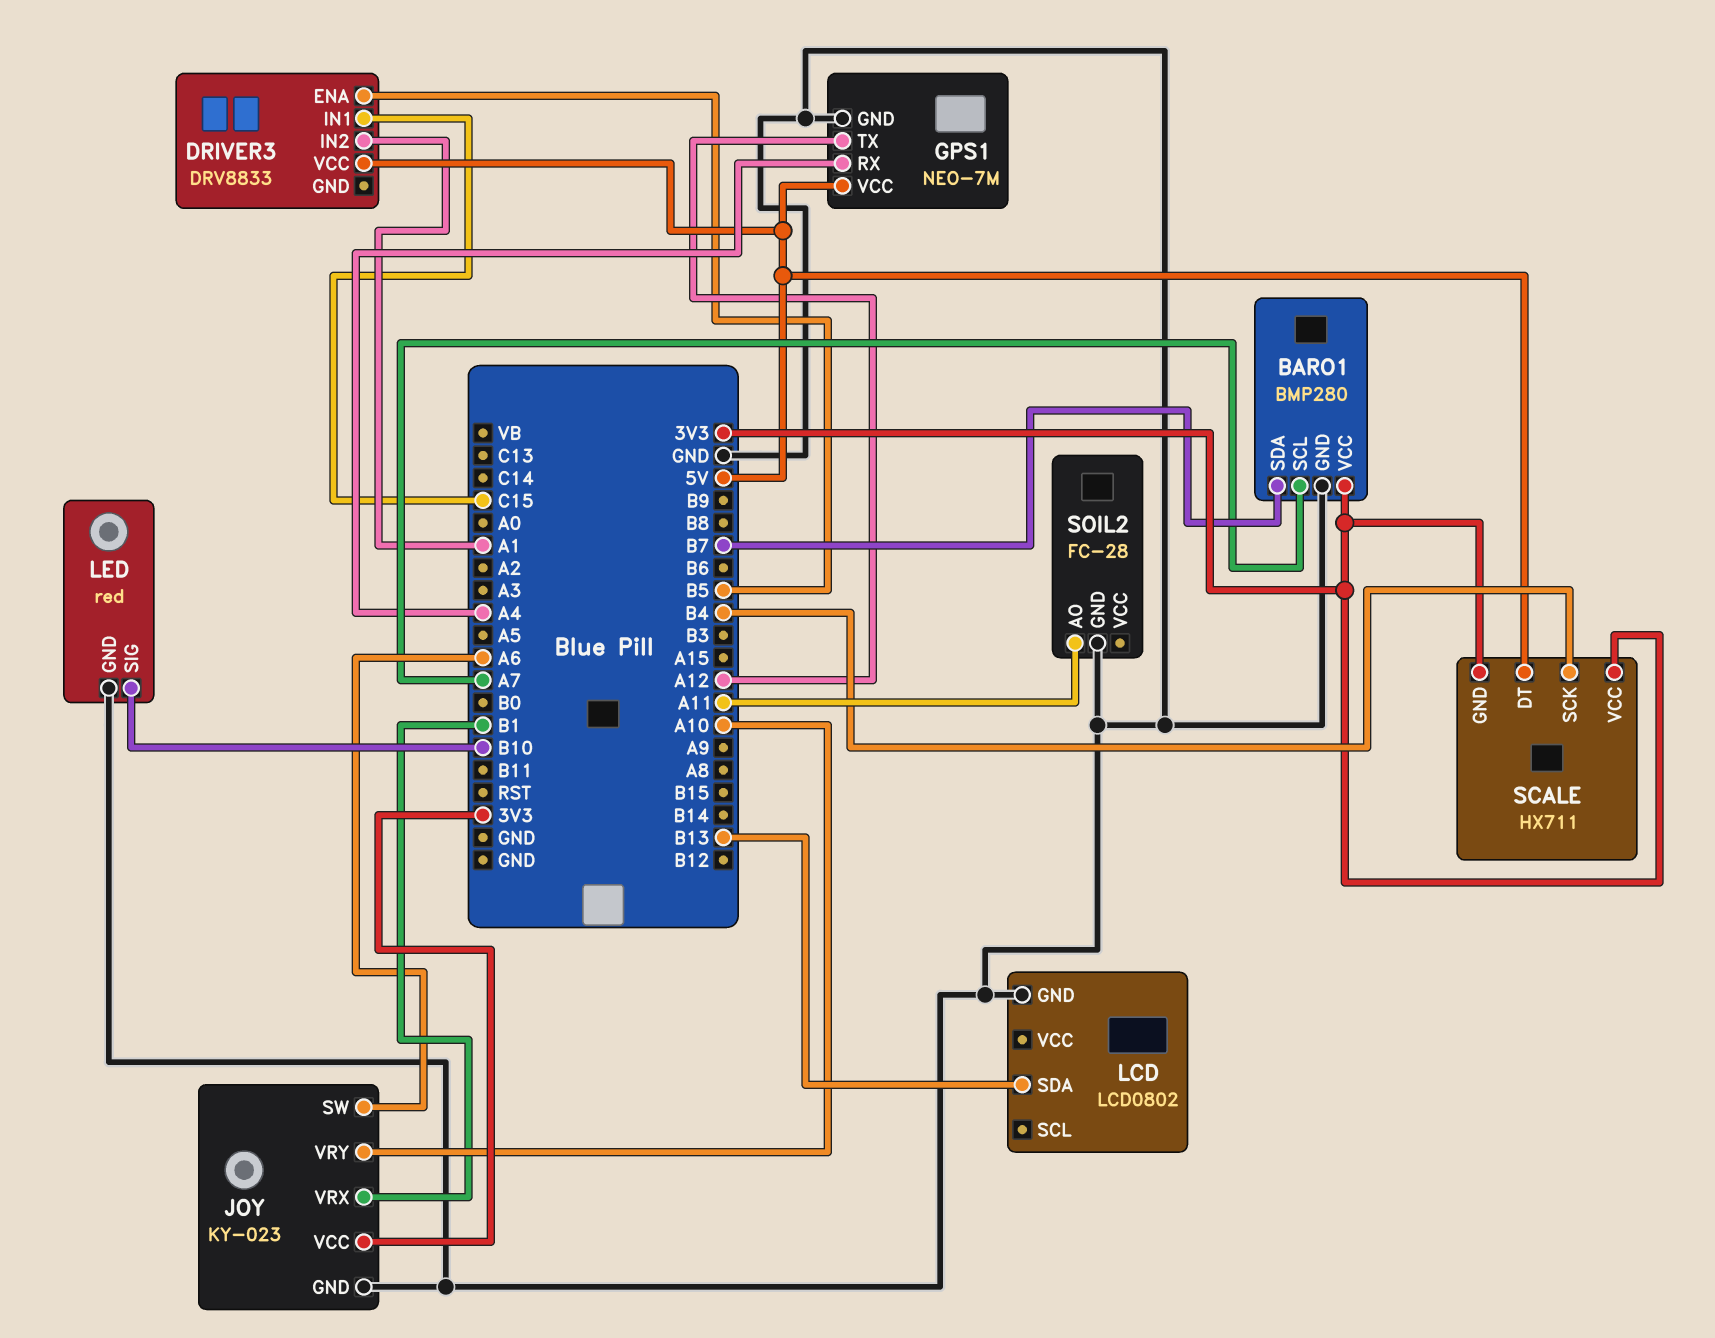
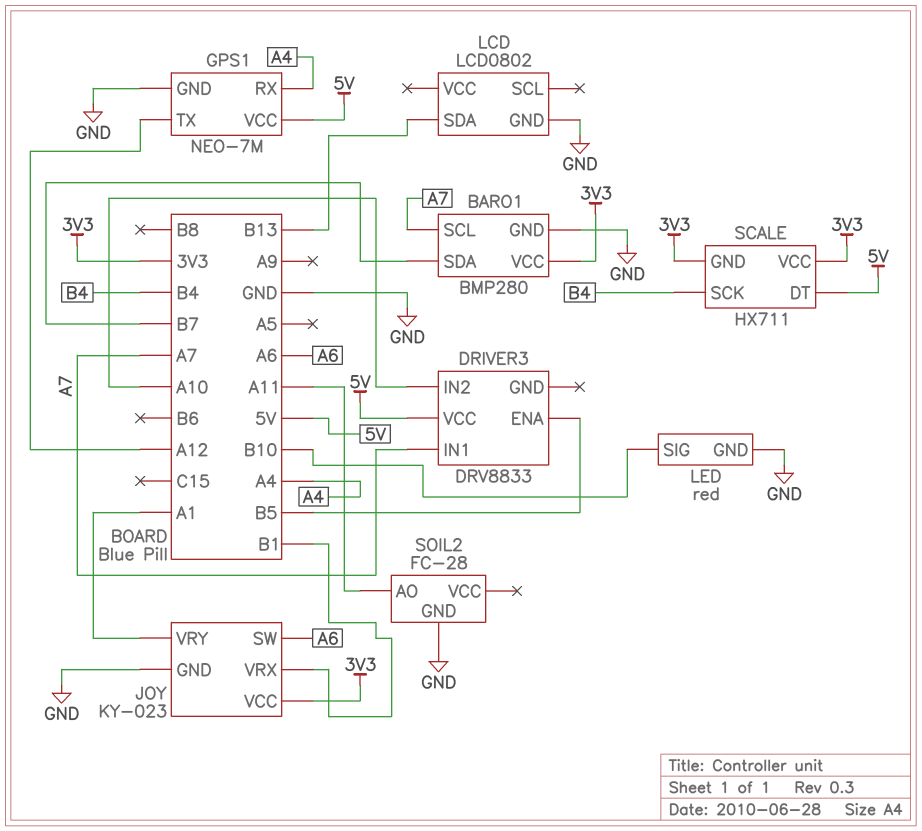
DRIVER3 pin IN1: C15 -> A7
DRIVER3 pin IN2: A1 -> A10
JOY pin VRY: A10 -> A1

